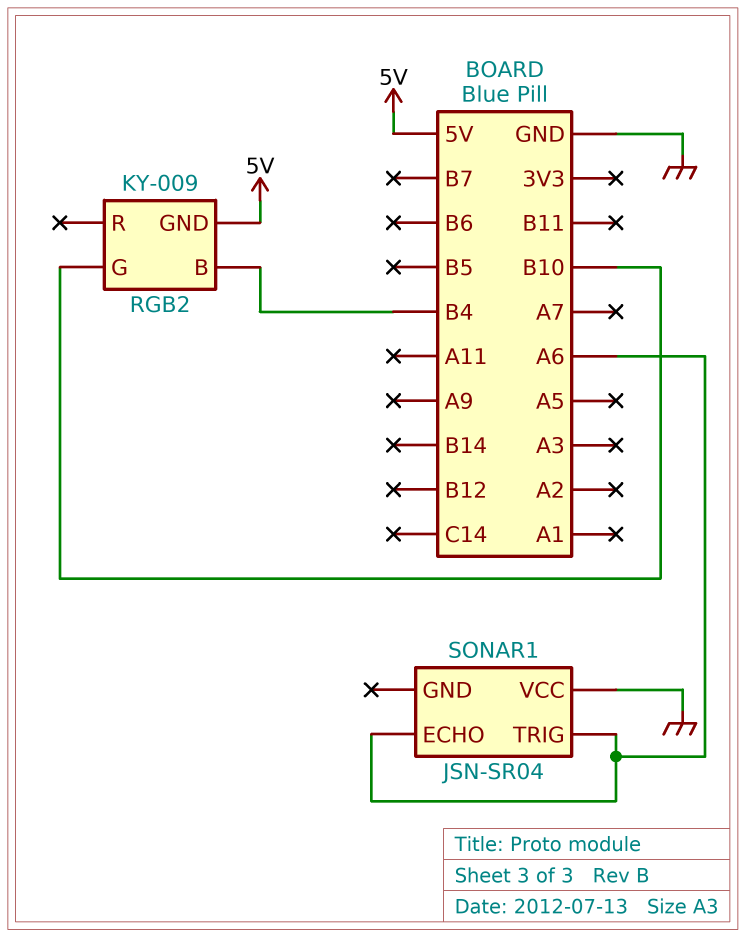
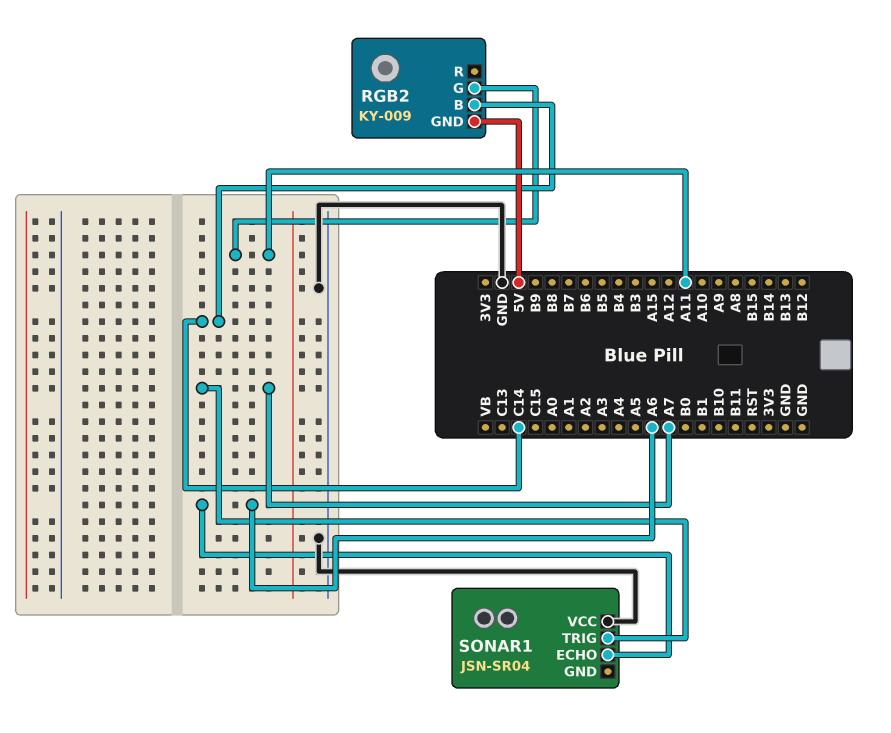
RGB2 pin B: B4 -> C14
RGB2 pin G: B10 -> A11
SONAR1 pin TRIG: A6 -> A7

